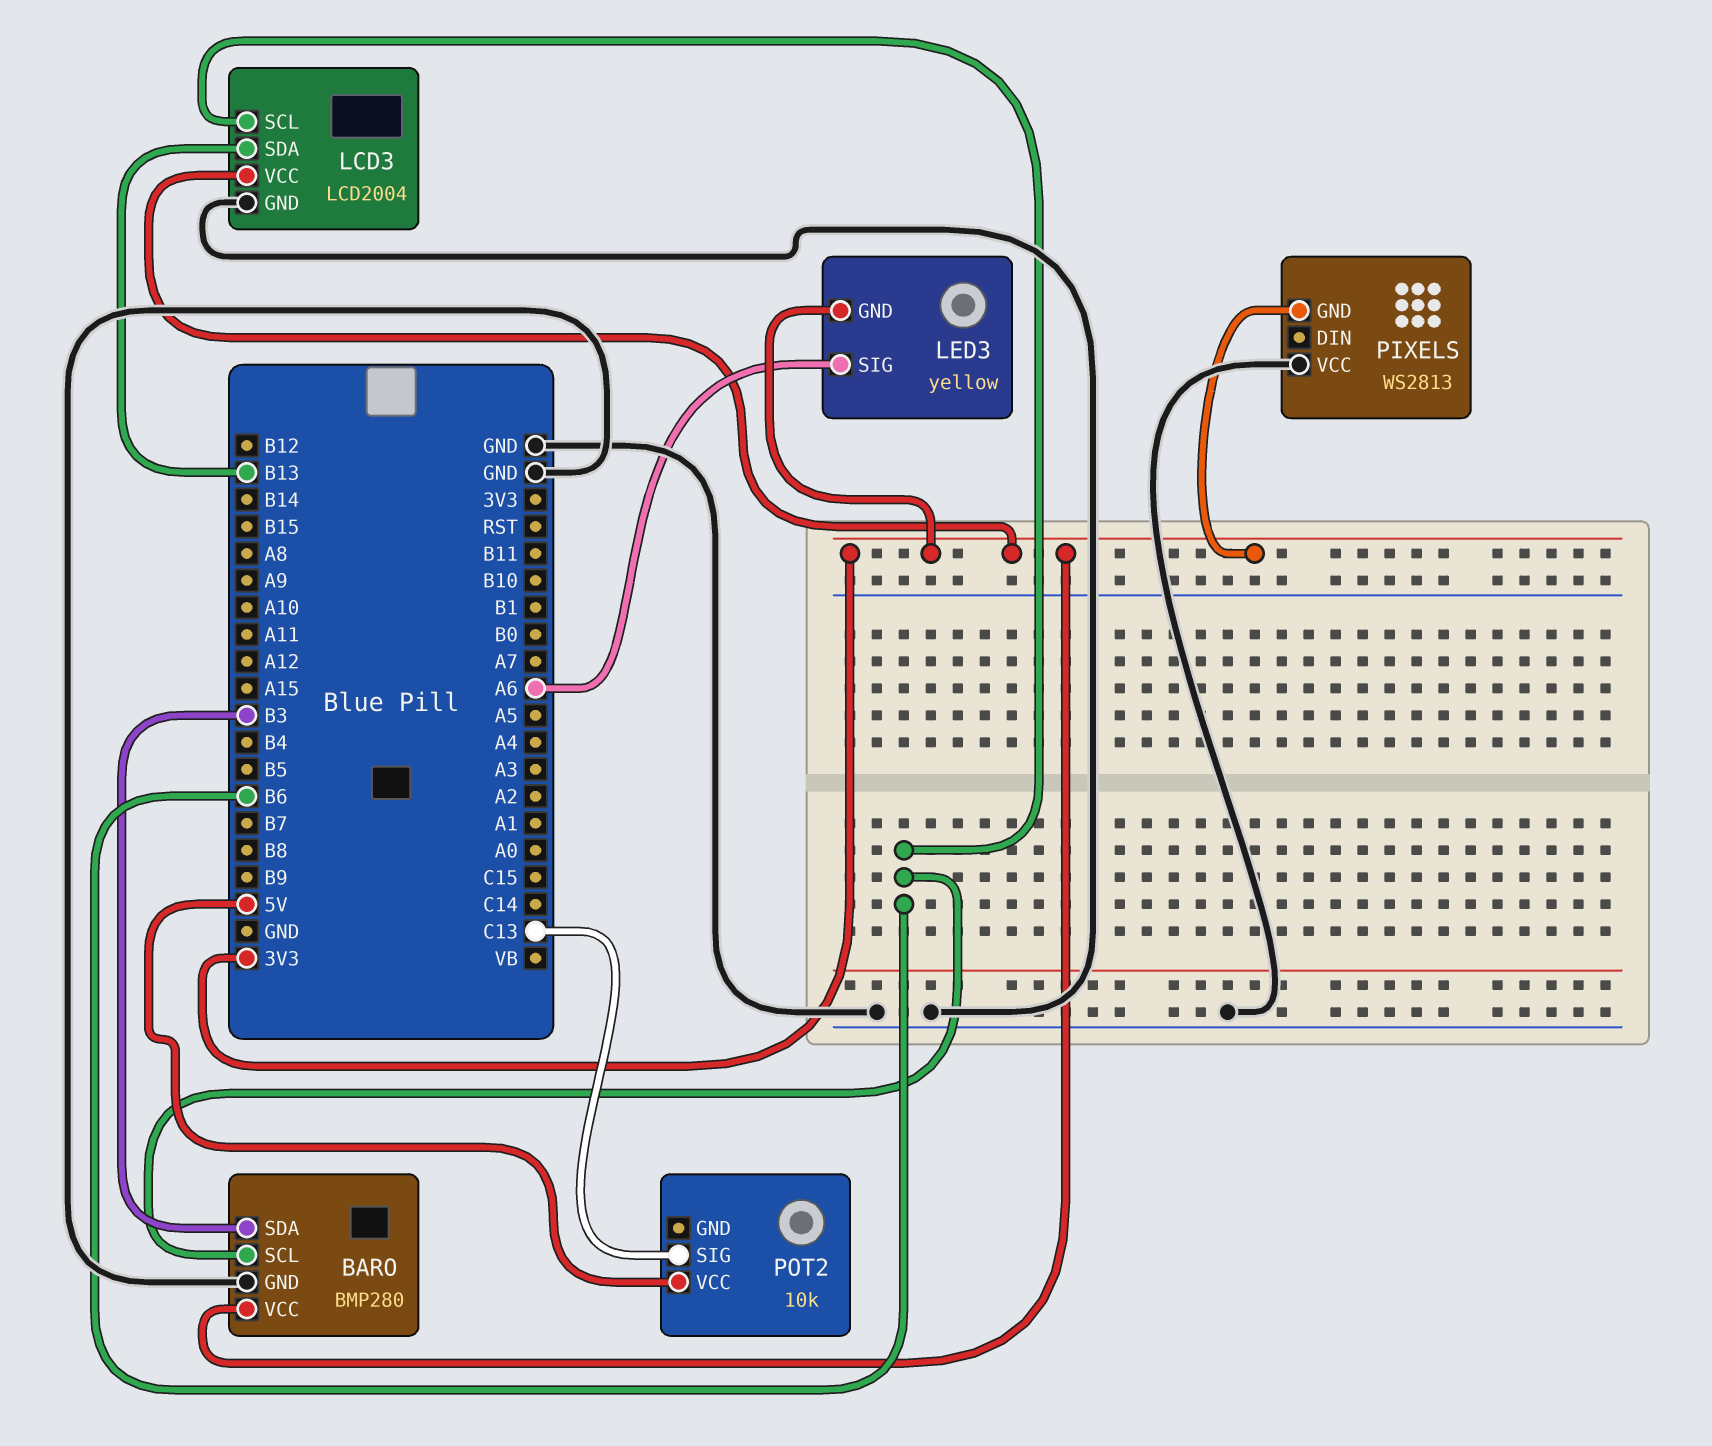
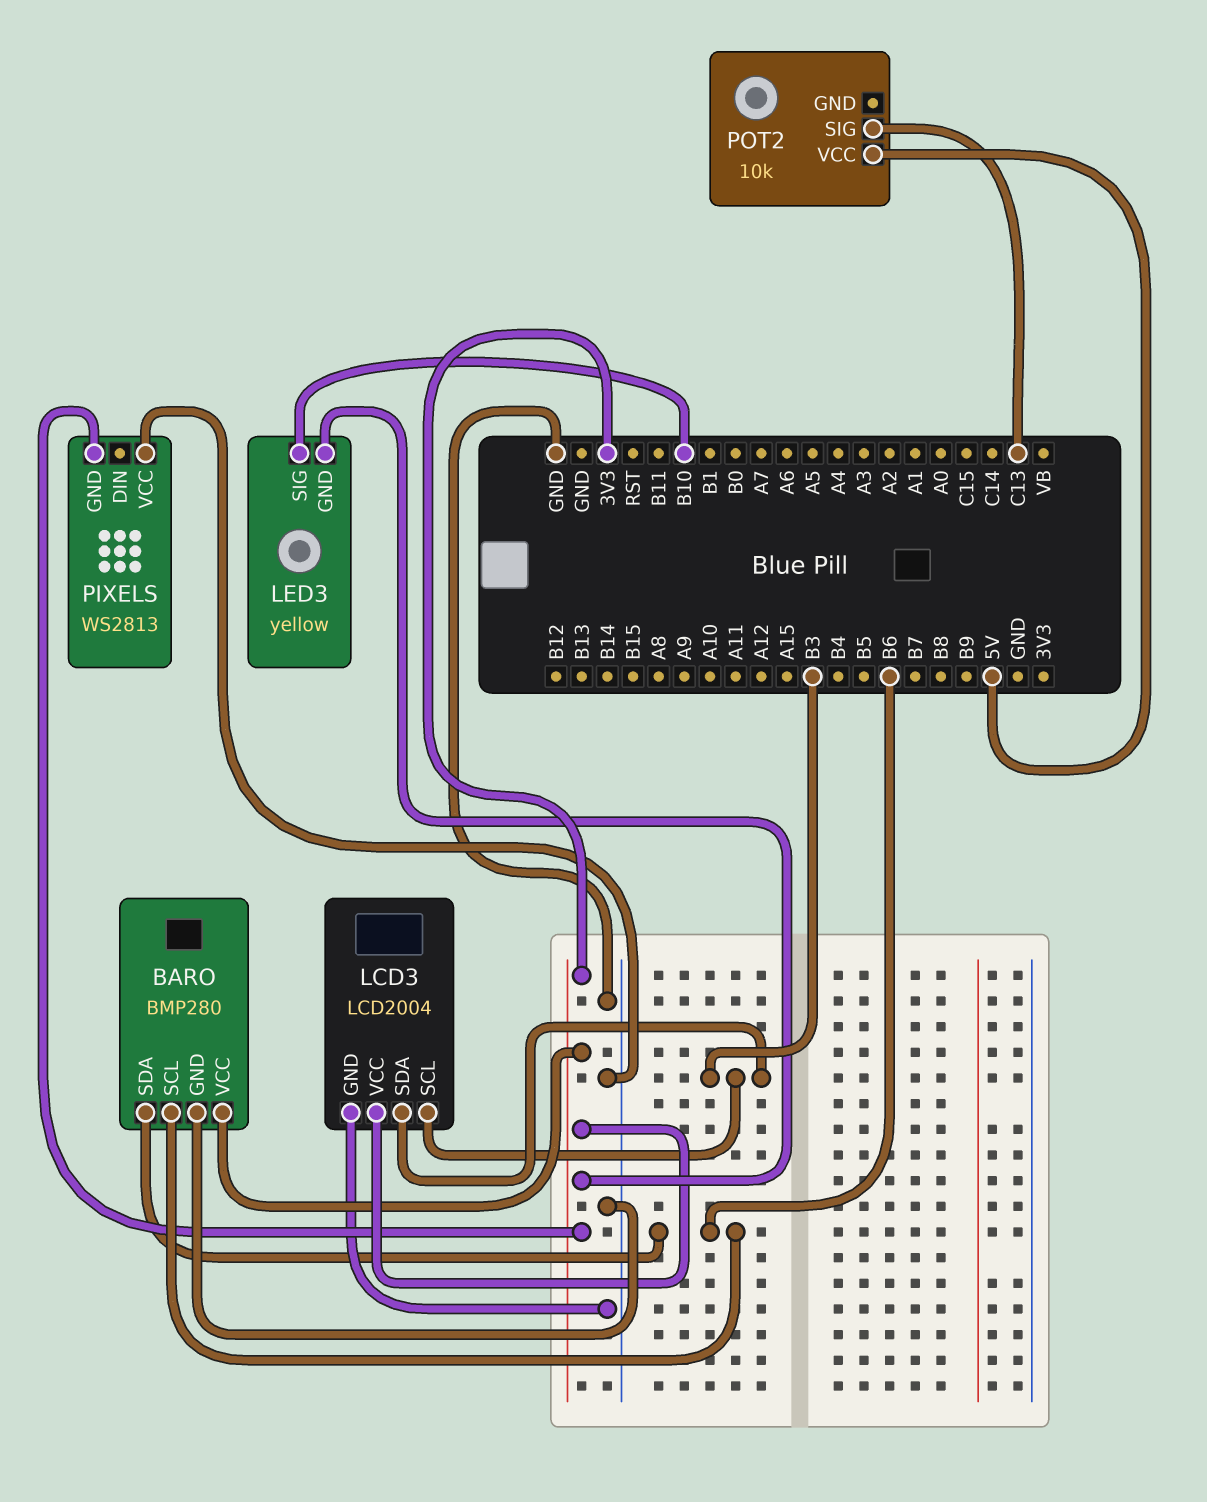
BARO pin SDA: B3 -> B6
LCD3 pin SCL: B6 -> B3
LCD3 pin SDA: B13 -> B3
LED3 pin SIG: A6 -> B10

